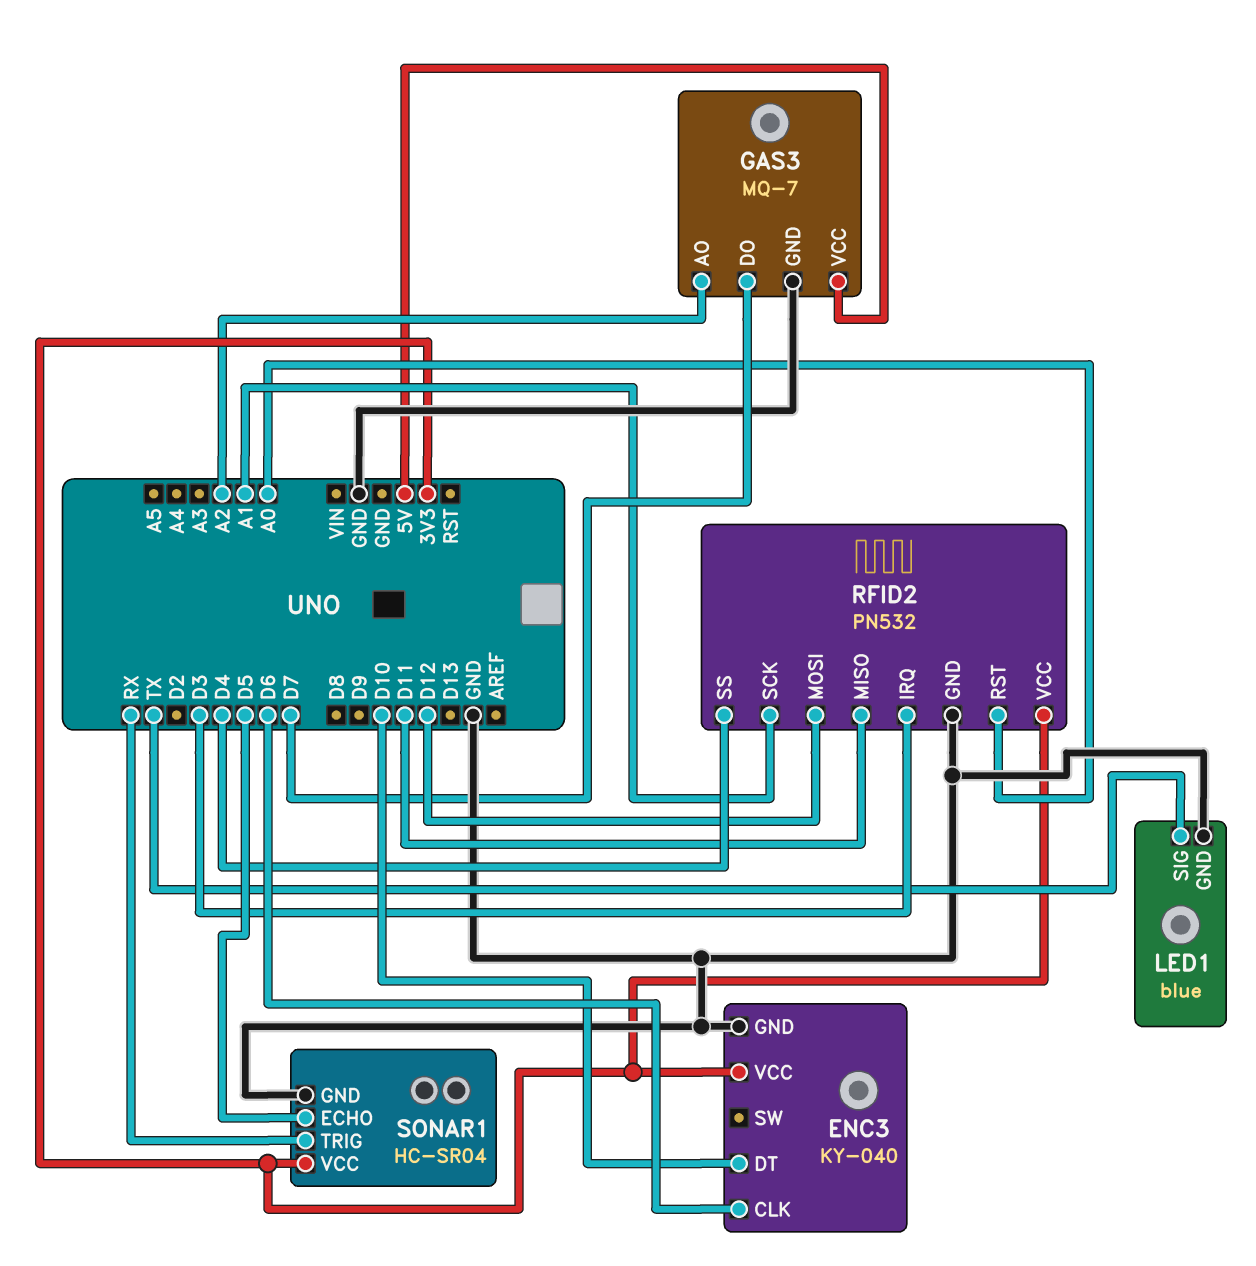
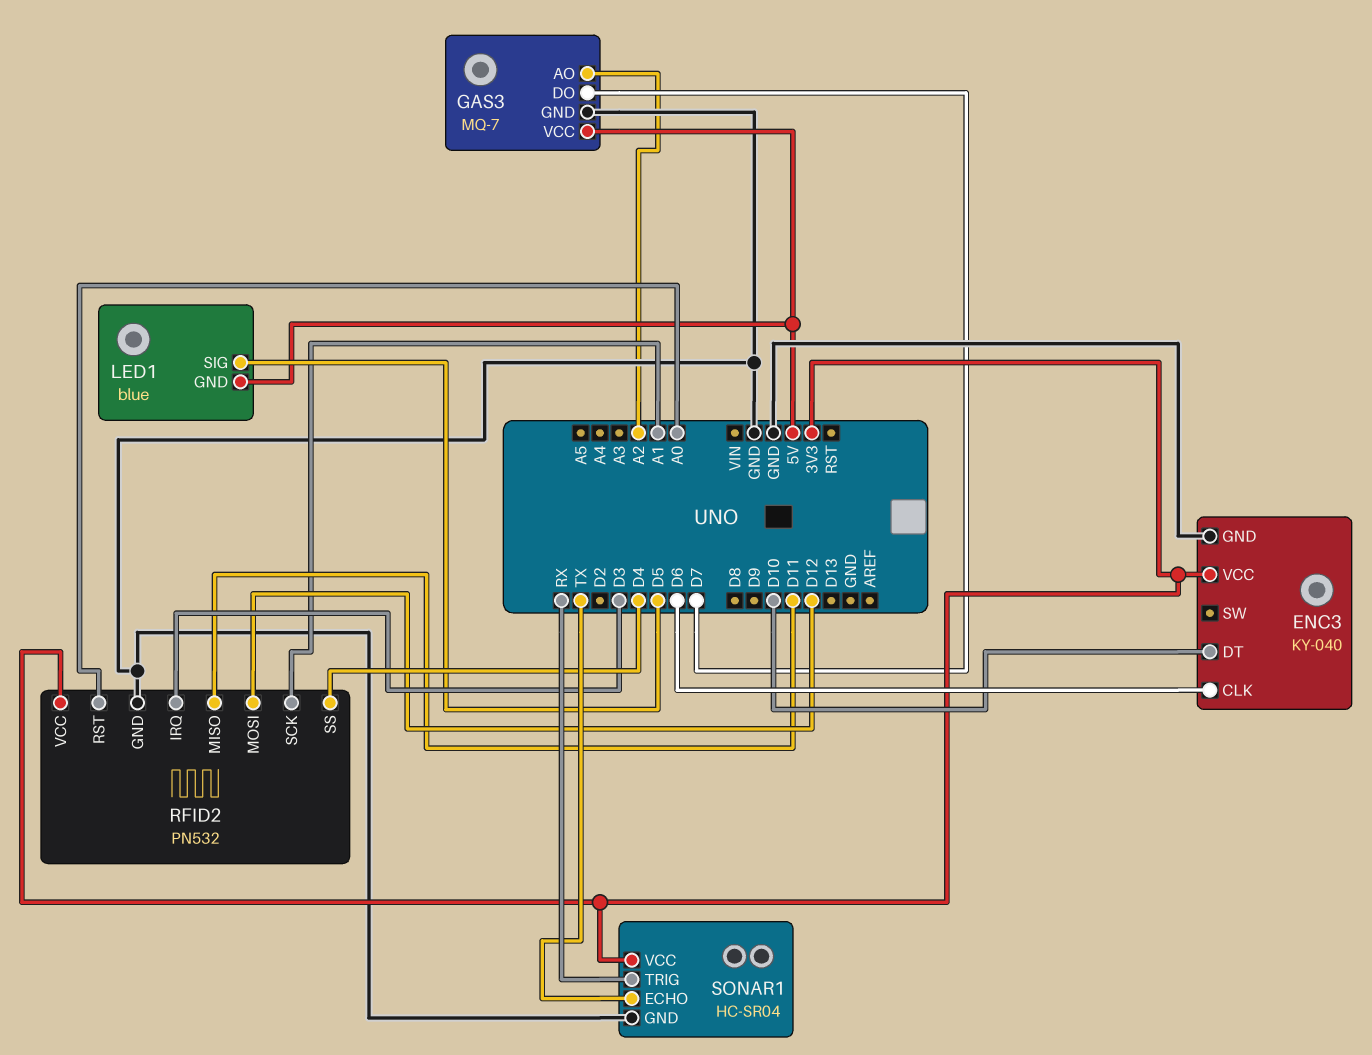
LED1 pin GND: GND -> 5V
LED1 pin SIG: TX -> D5
SONAR1 pin ECHO: D5 -> TX

